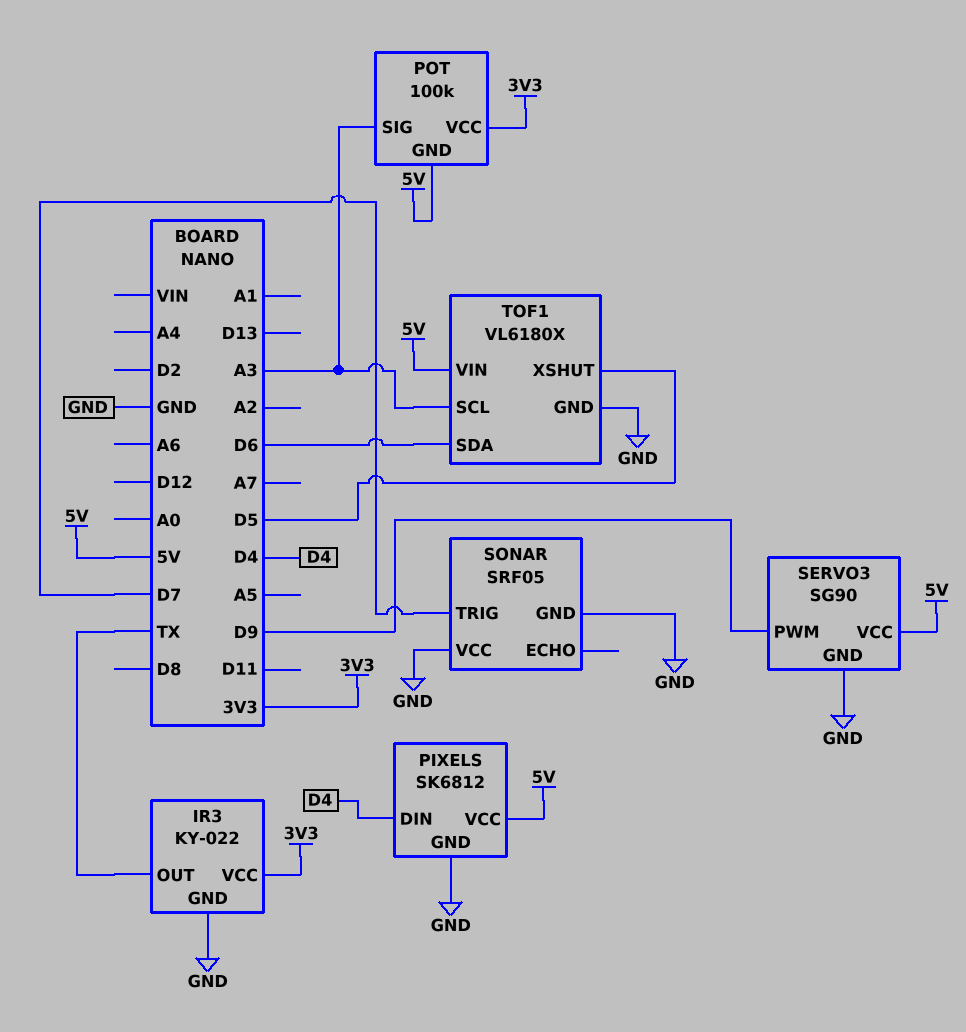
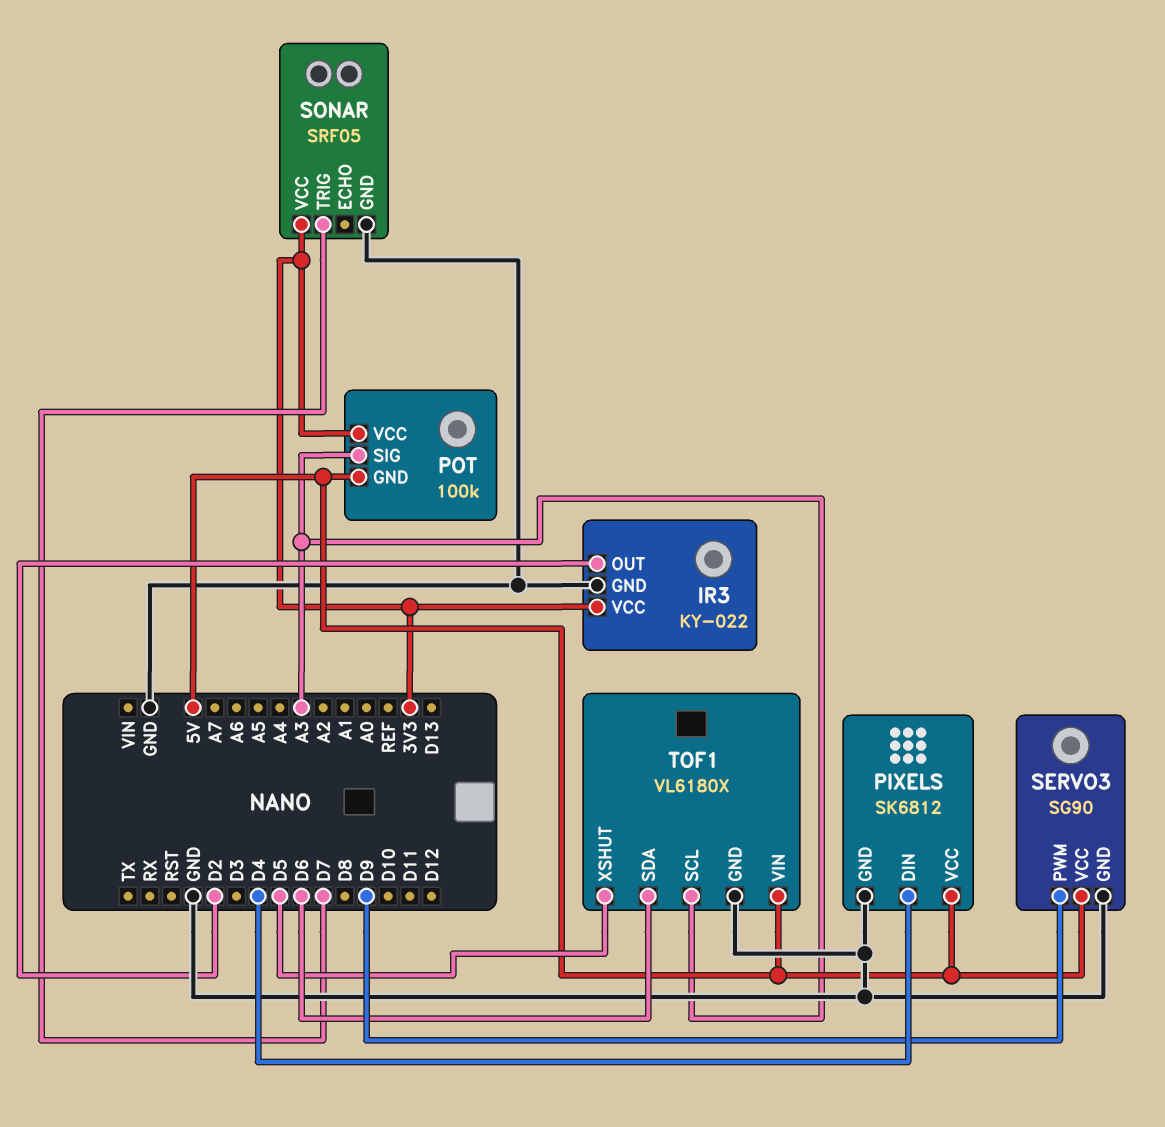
IR3 pin OUT: TX -> D2
SONAR pin VCC: GND -> 3V3

